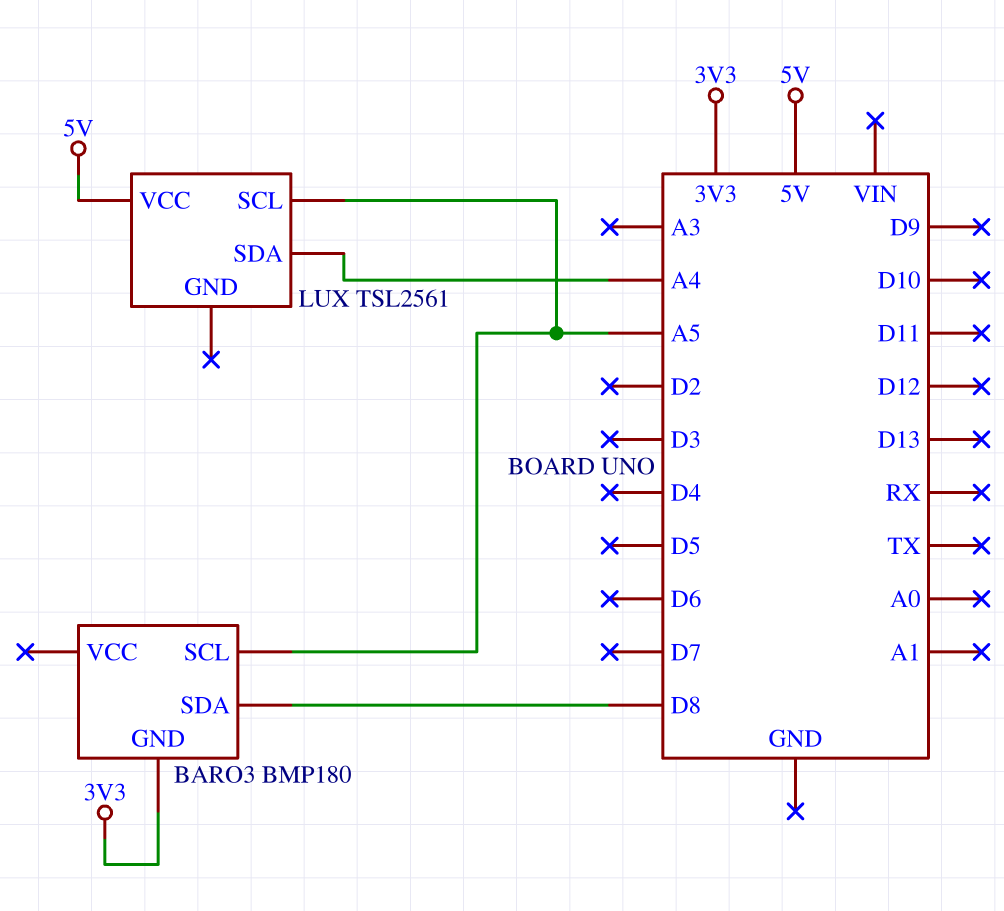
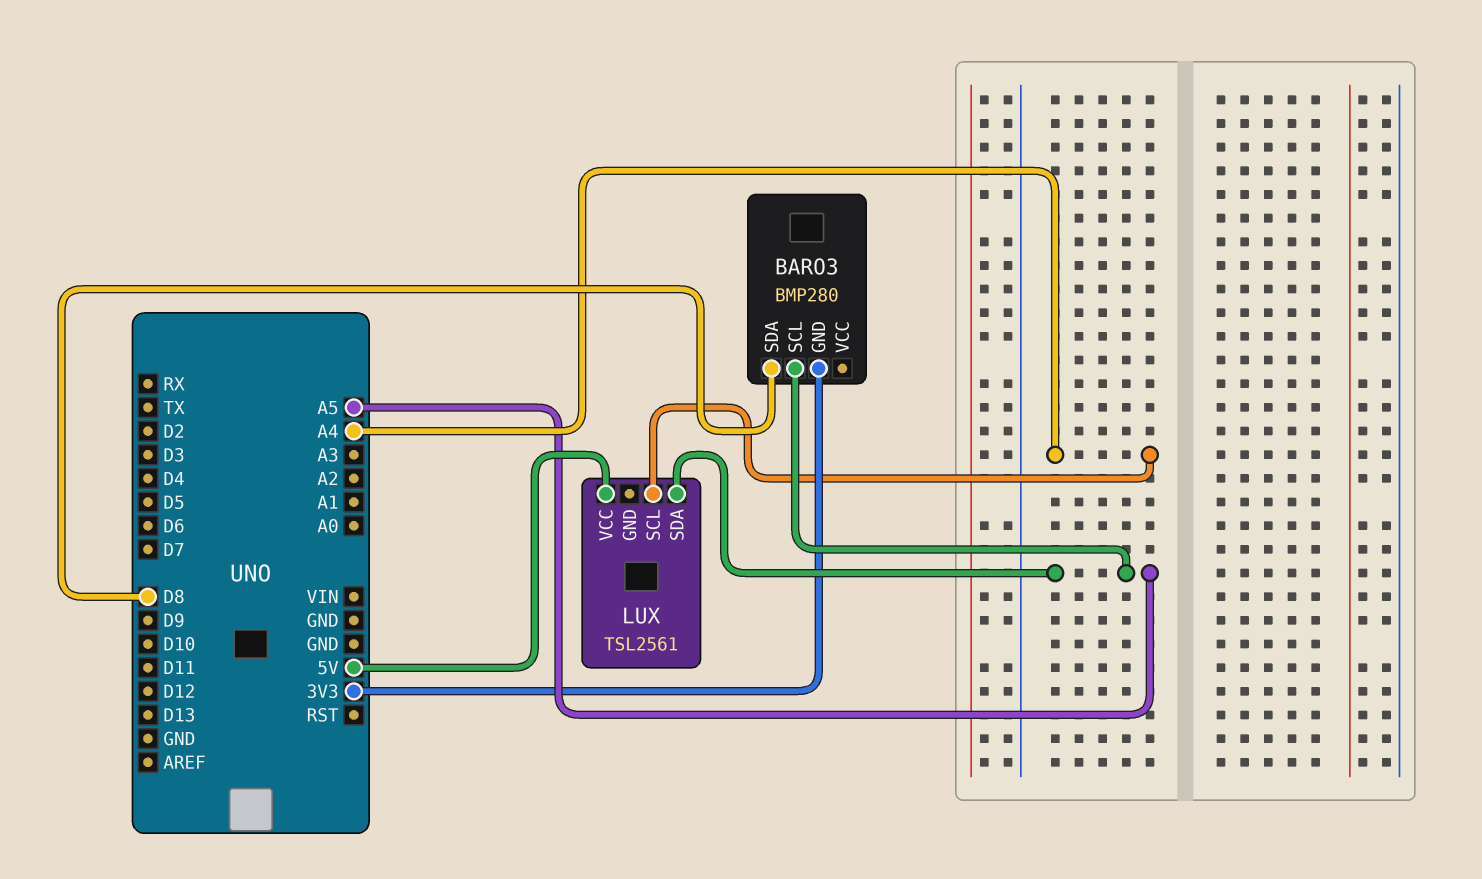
BARO3: BMP180 -> BMP280
LUX pin SCL: A5 -> A4
LUX pin SDA: A4 -> A5

